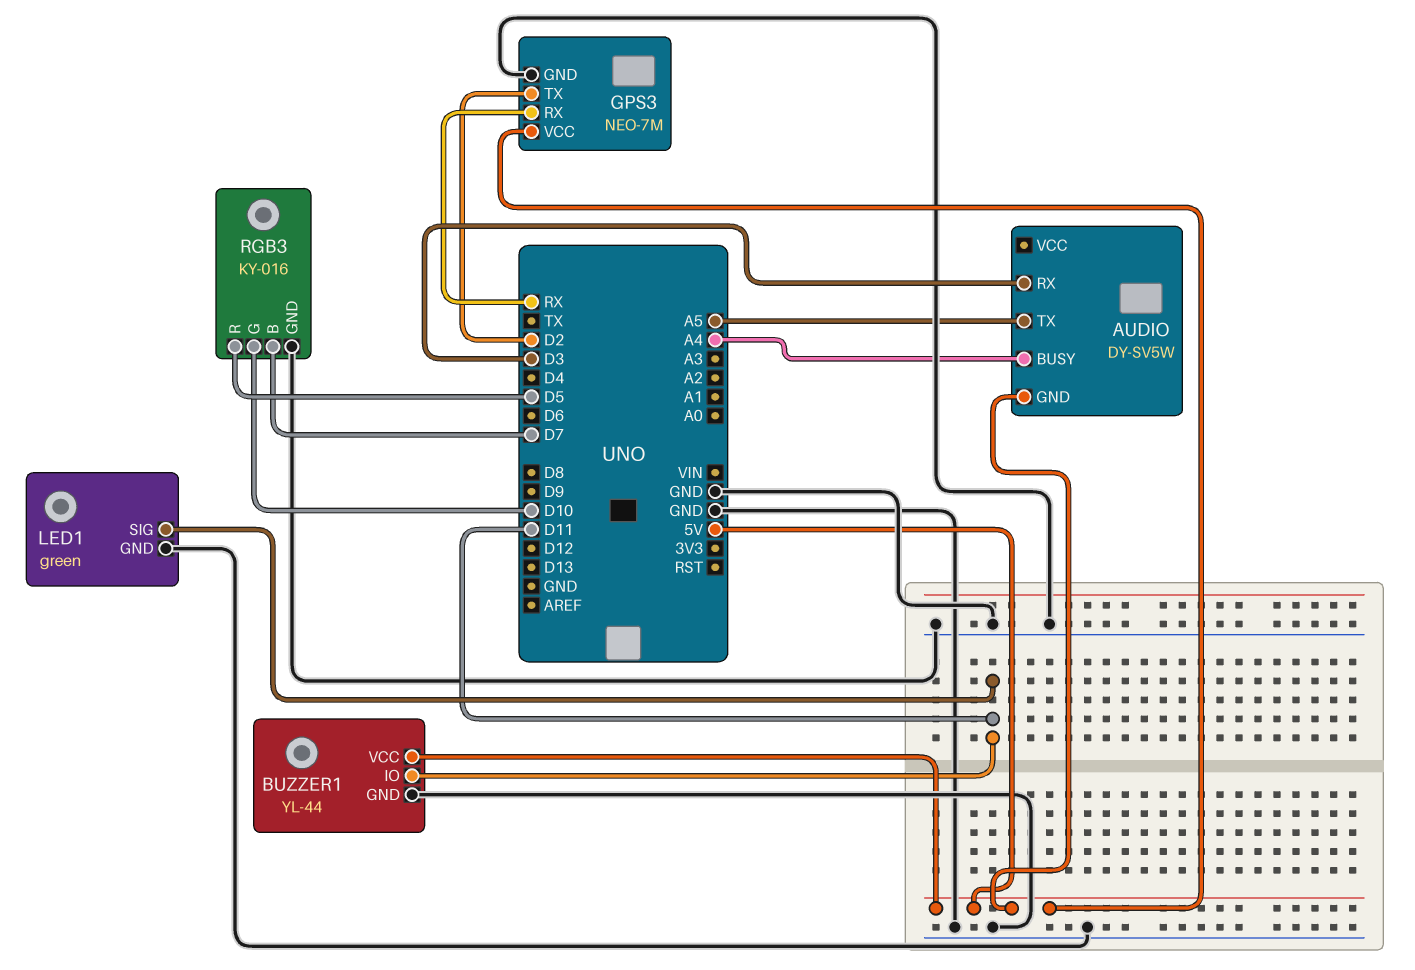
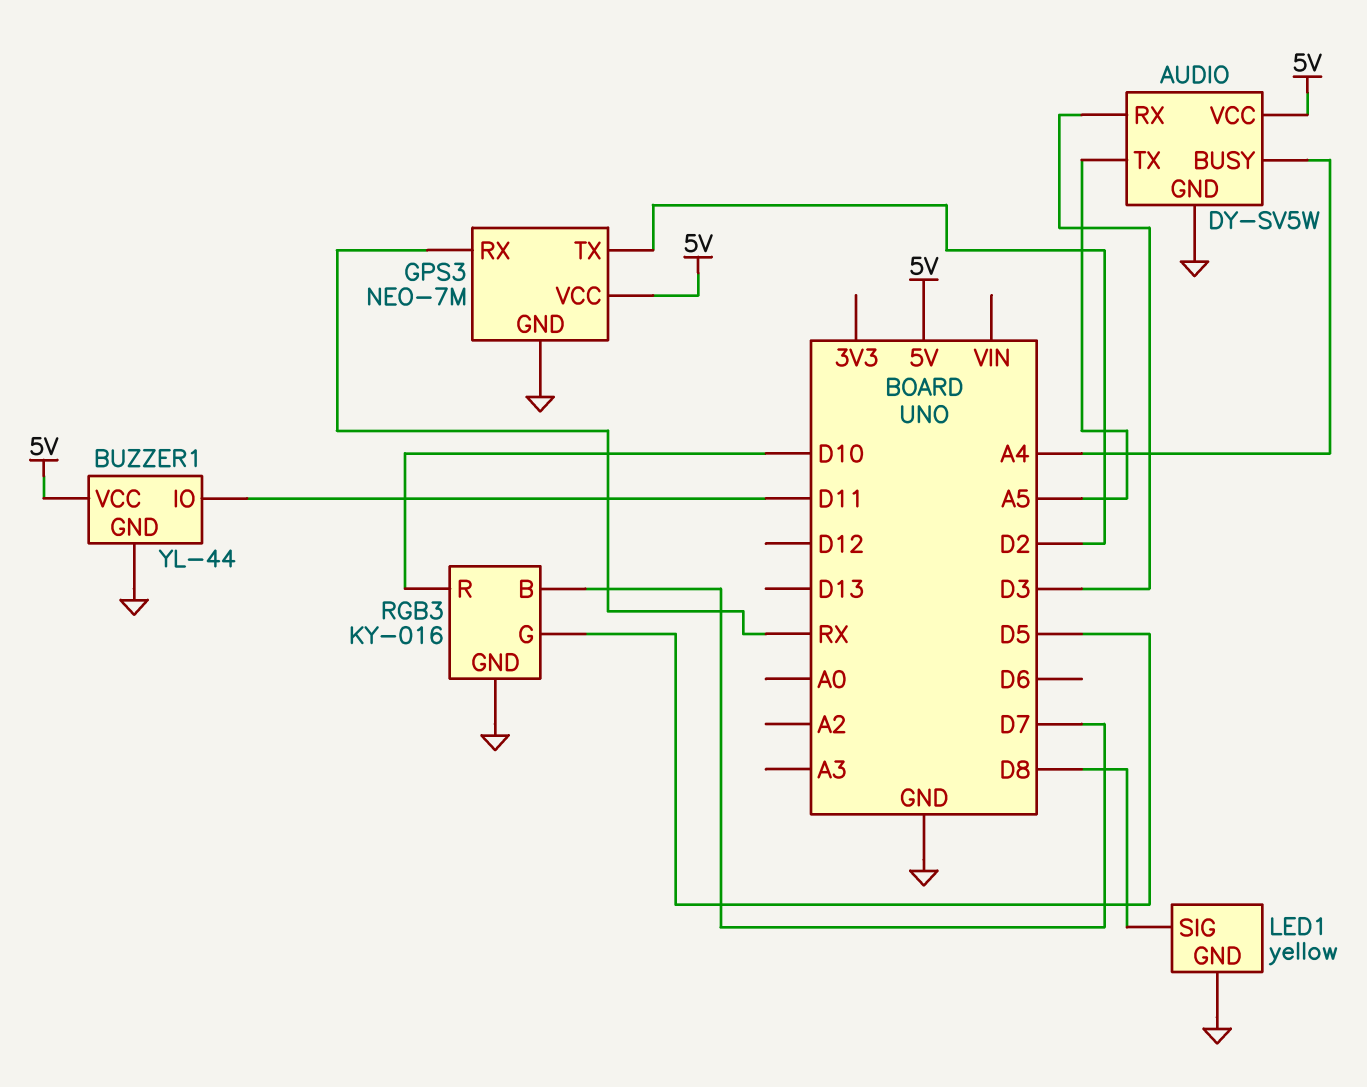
AUDIO pin GND: 5V -> GND
AUDIO pin VCC: none -> 5V
LED1: green -> yellow
LED1 pin SIG: D11 -> D8
RGB3 pin G: D10 -> D5
RGB3 pin R: D5 -> D10

